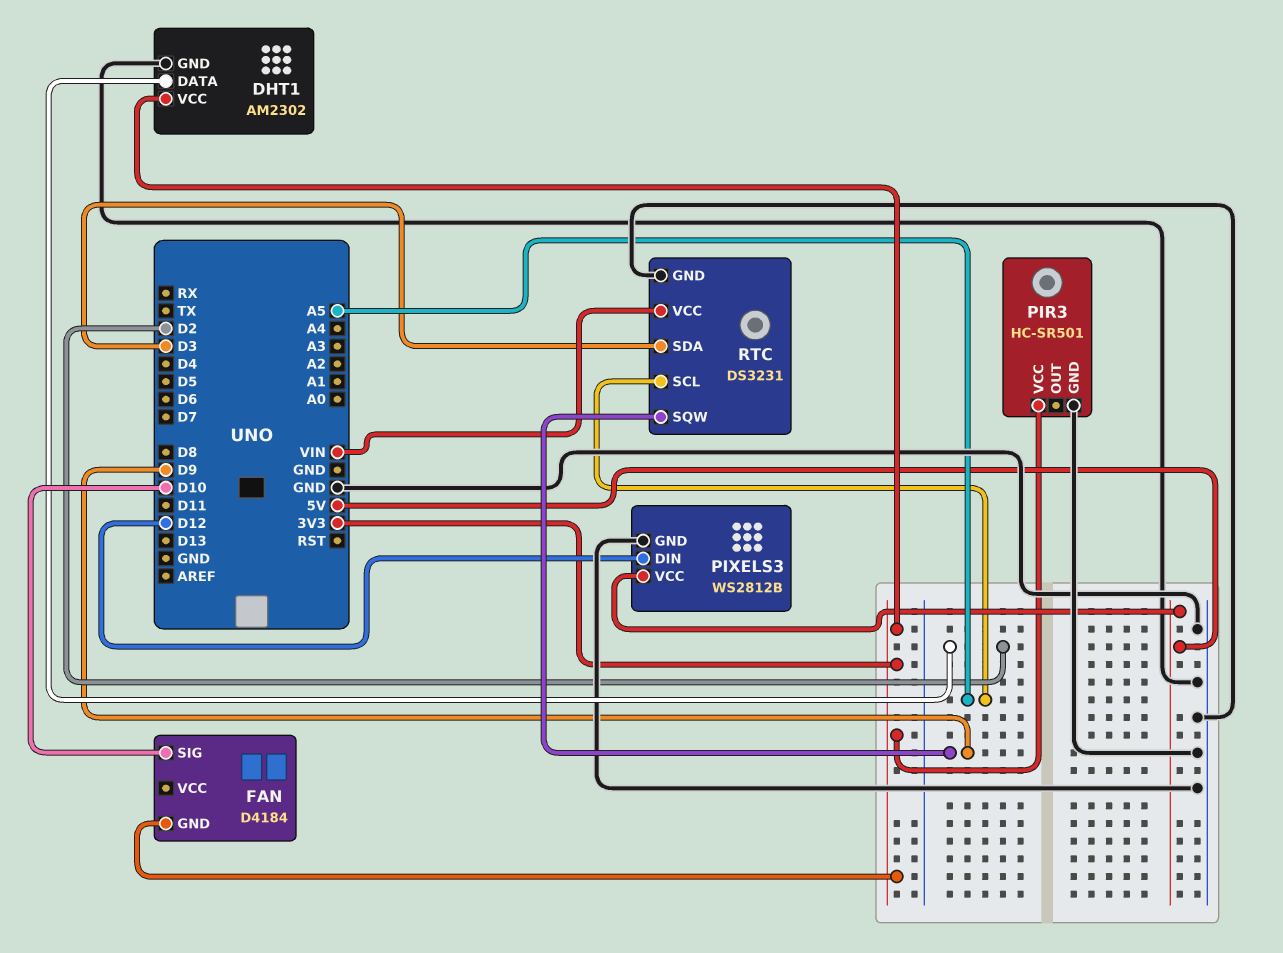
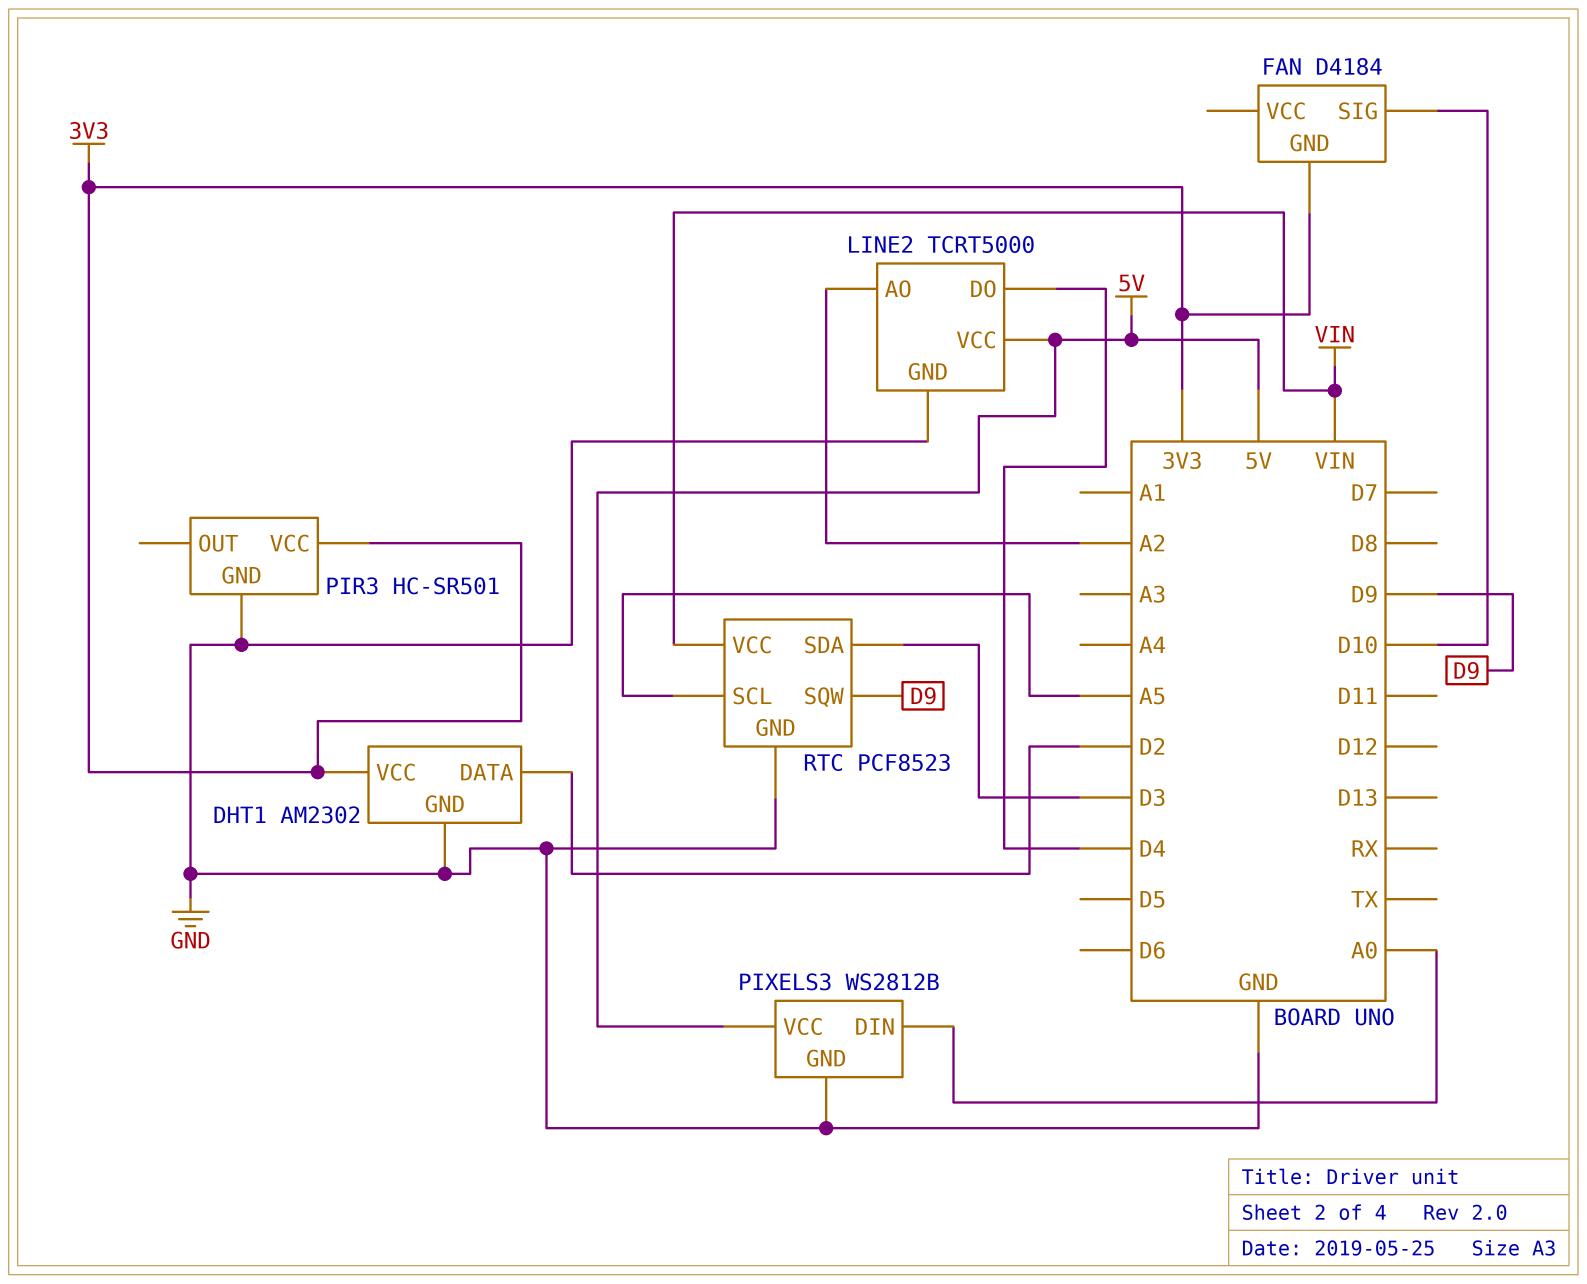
LINE2: none -> TCRT5000
LINE2 pin AO: none -> A2
LINE2 pin DO: none -> D4
LINE2 pin GND: none -> GND
LINE2 pin VCC: none -> 5V
PIXELS3 pin DIN: D12 -> A0
RTC: DS3231 -> PCF8523

